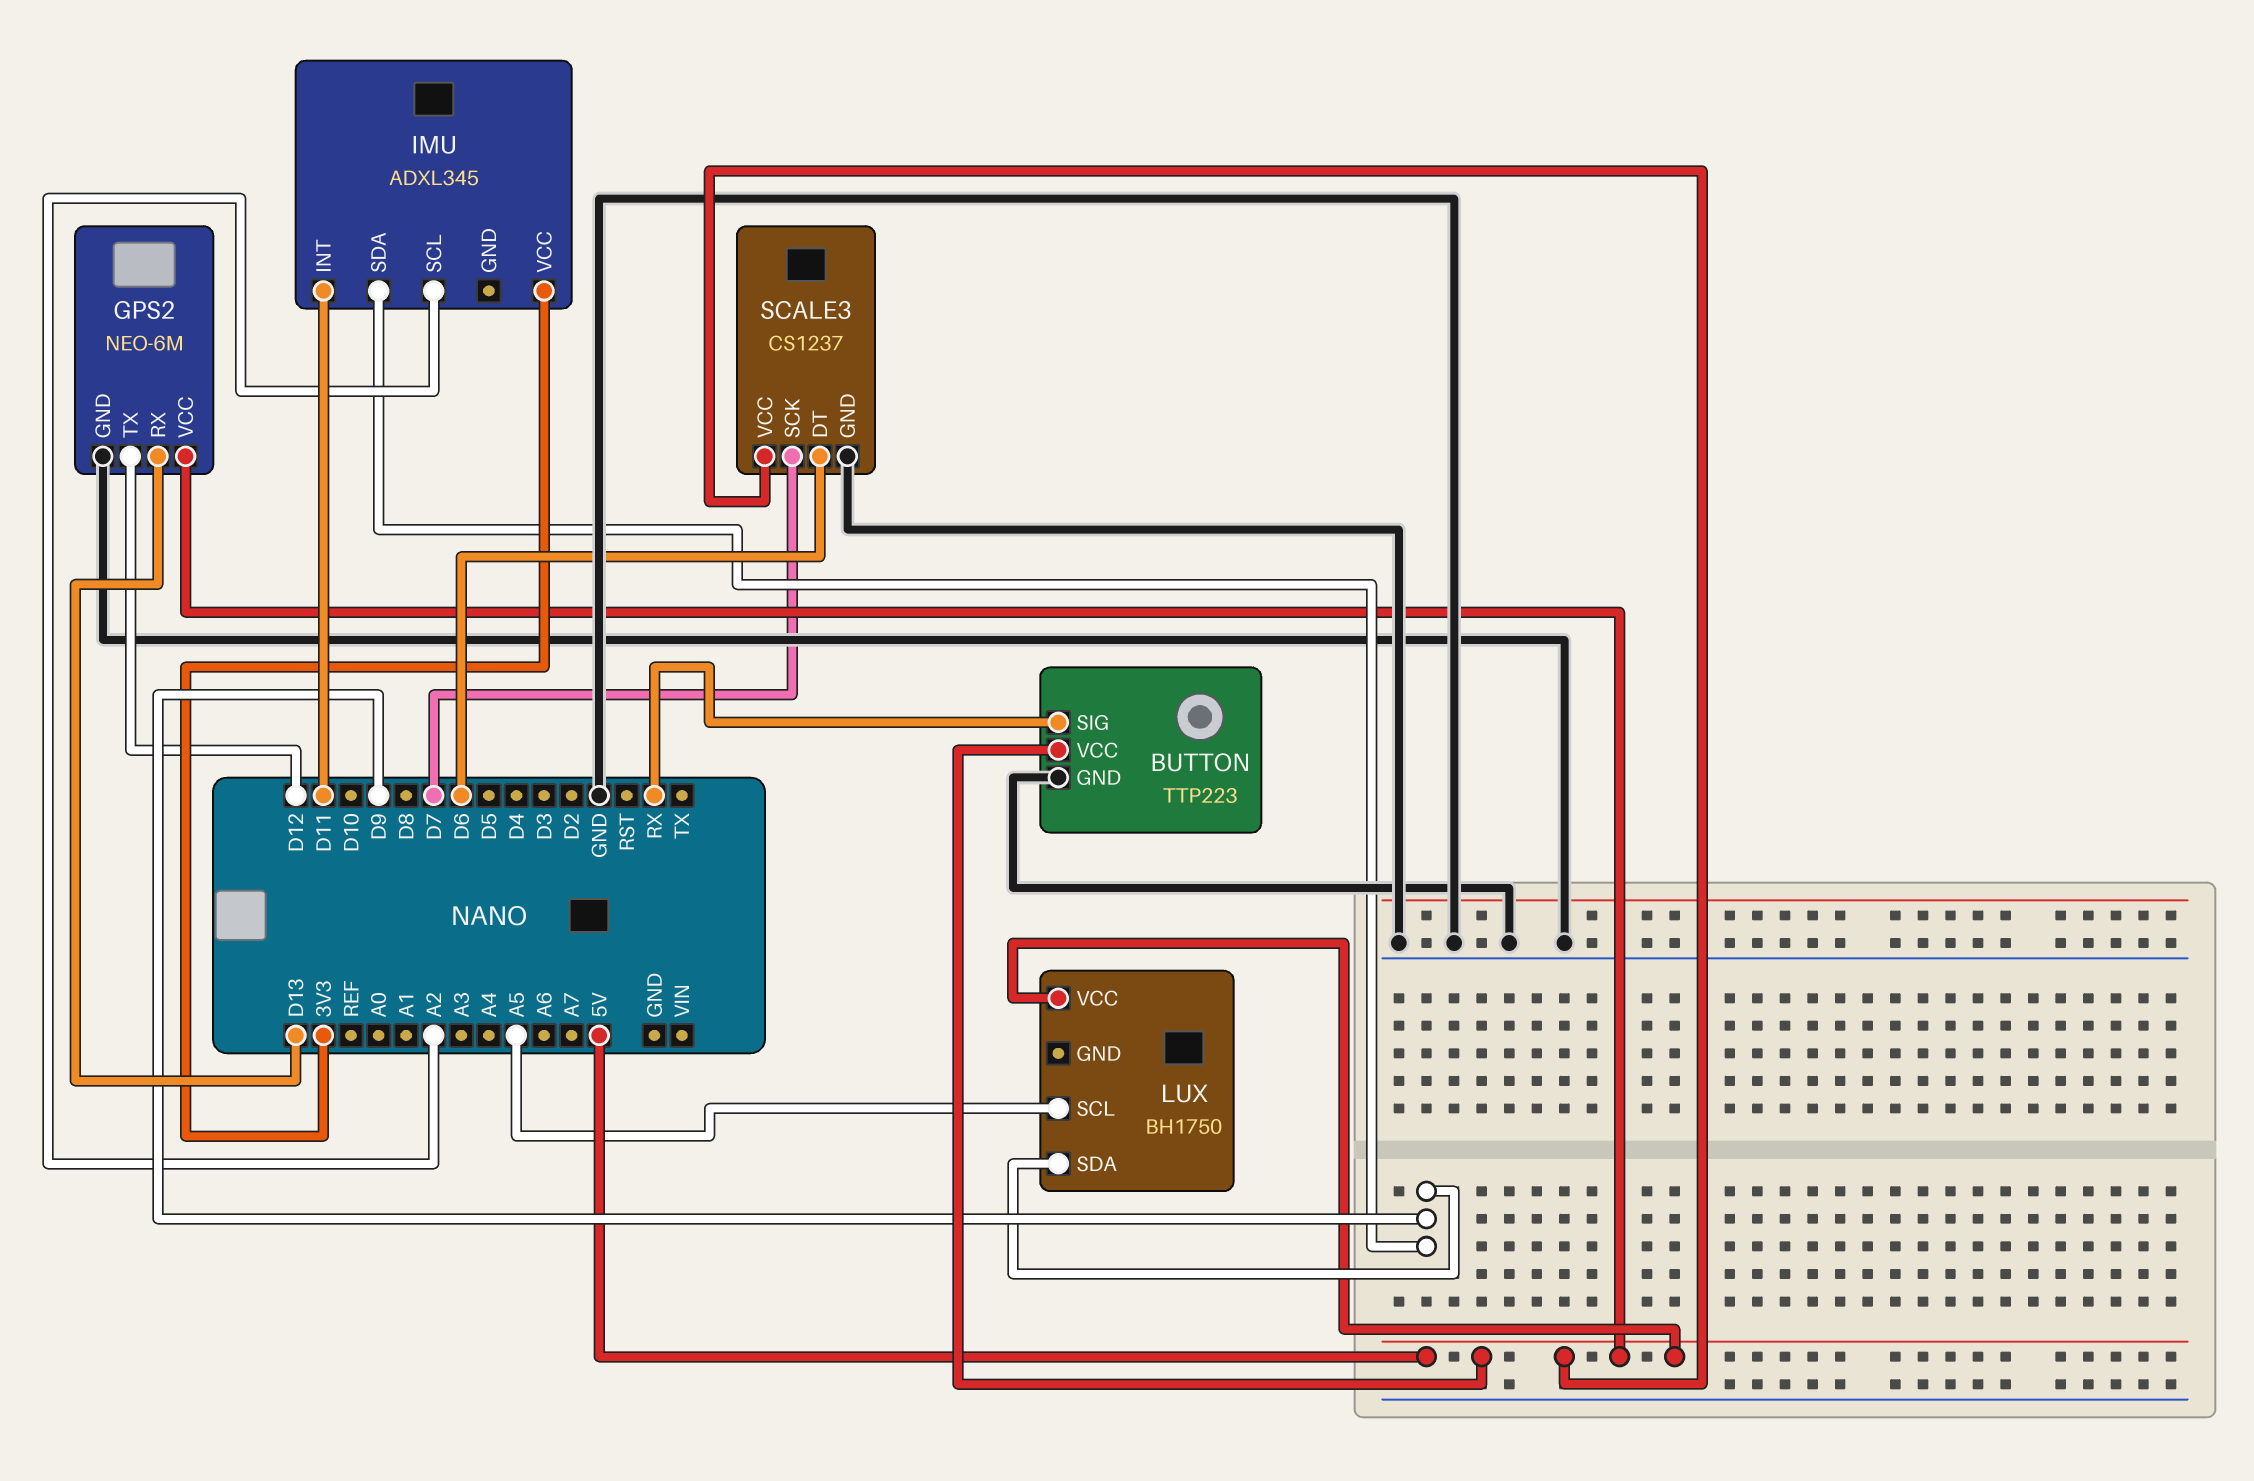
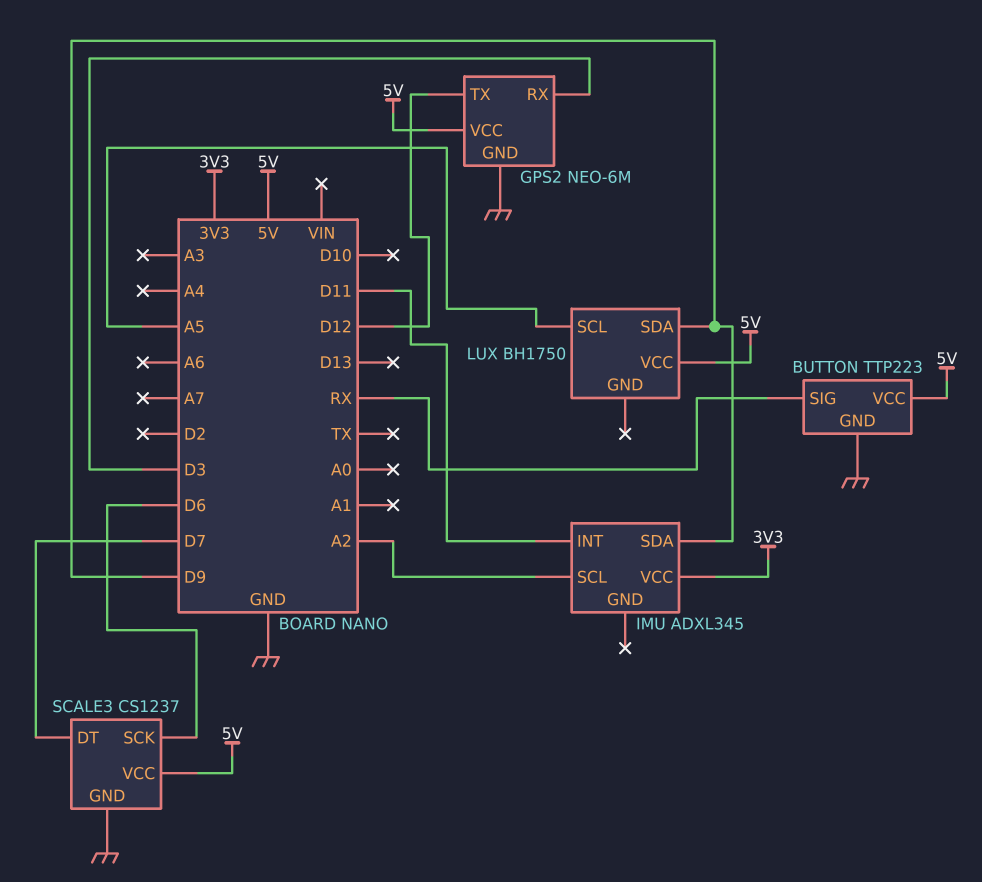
GPS2 pin RX: D13 -> D3
SCALE3 pin DT: D6 -> D7
SCALE3 pin SCK: D7 -> D6

